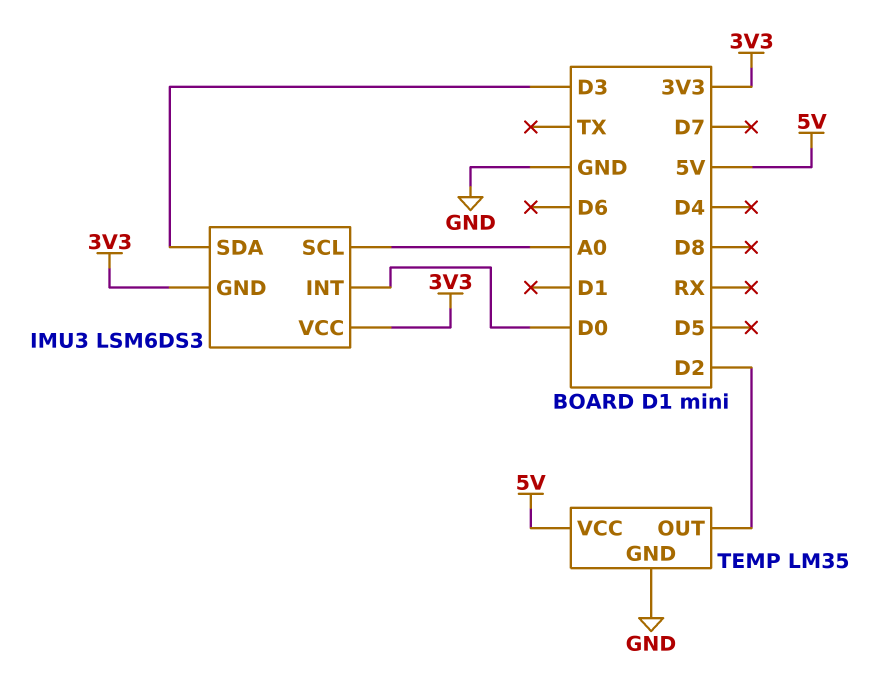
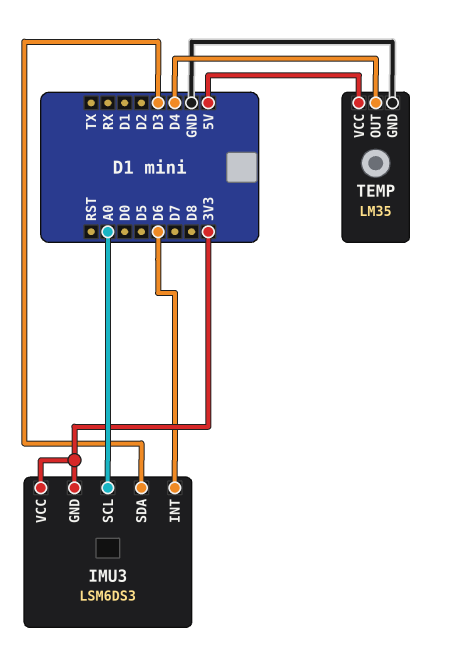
IMU3 pin INT: D0 -> D6
TEMP pin OUT: D2 -> D4

